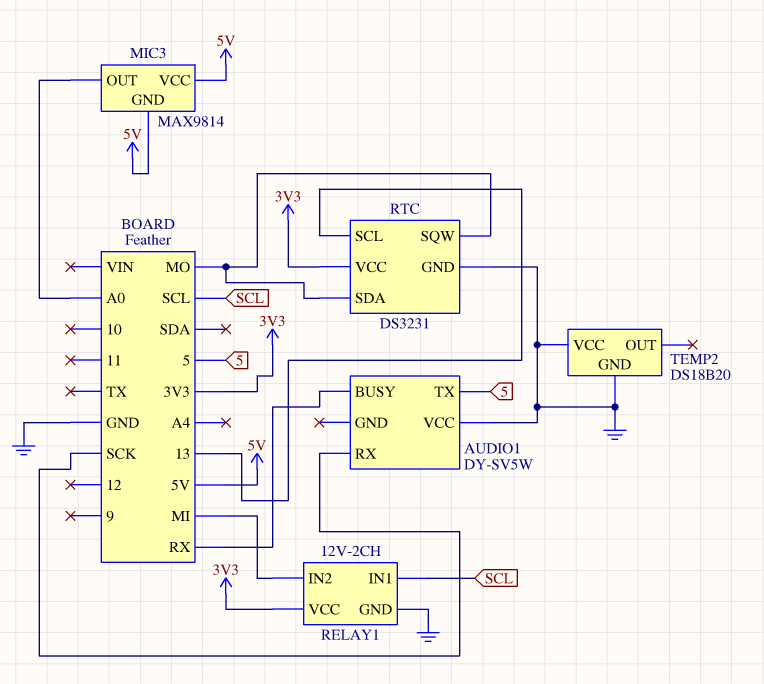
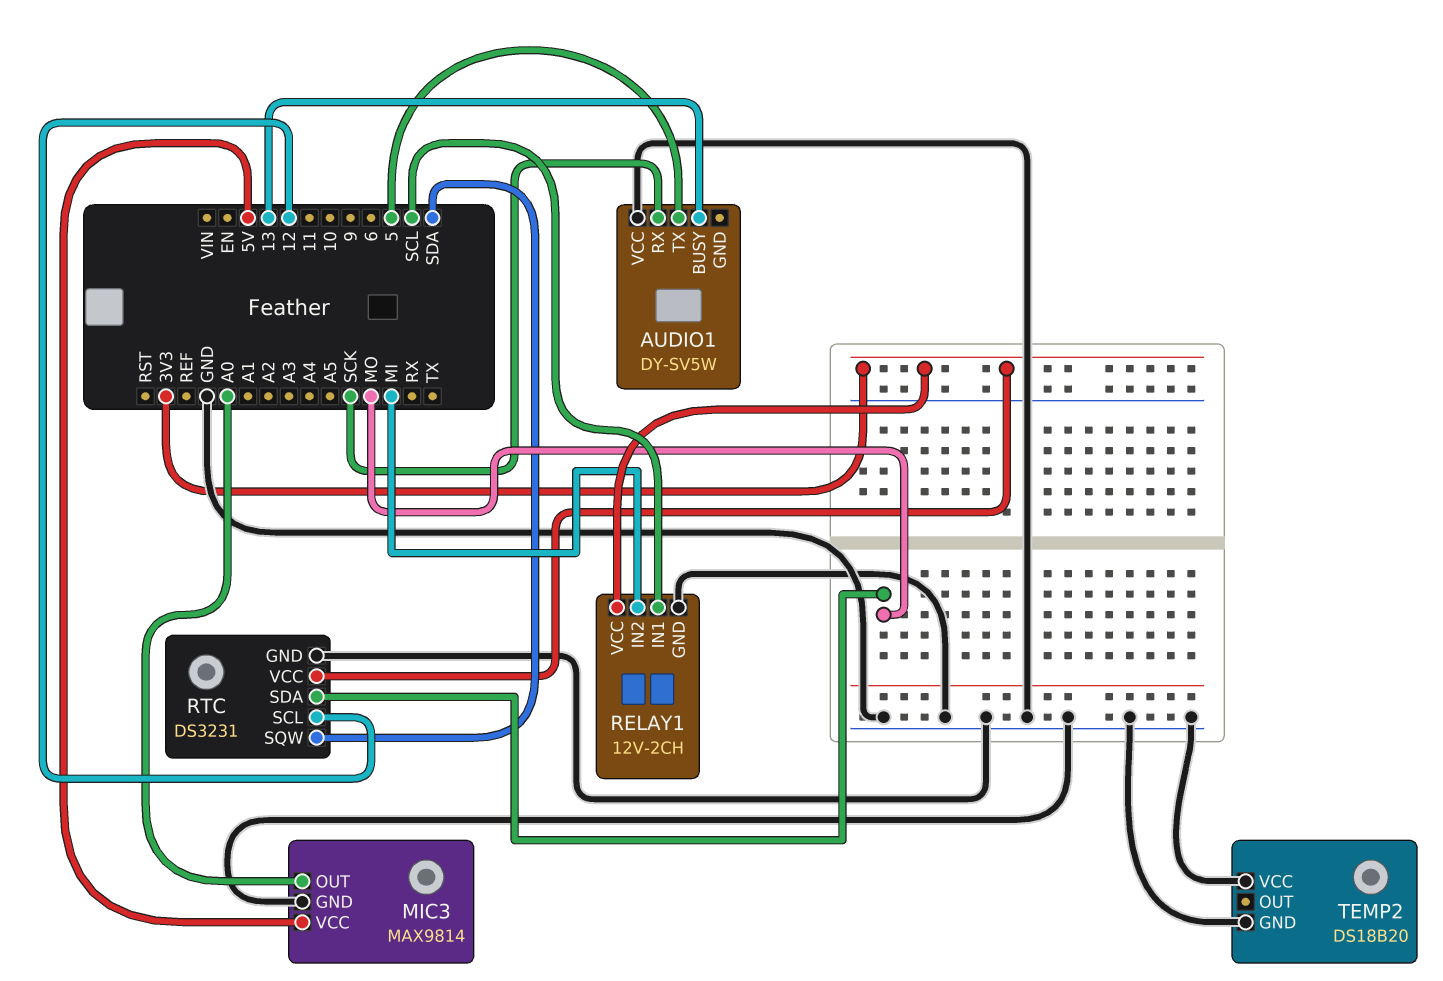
AUDIO1 pin BUSY: RX -> 13
MIC3 pin GND: 5V -> GND
RTC pin SCL: 13 -> 12
RTC pin SQW: MO -> SDA

